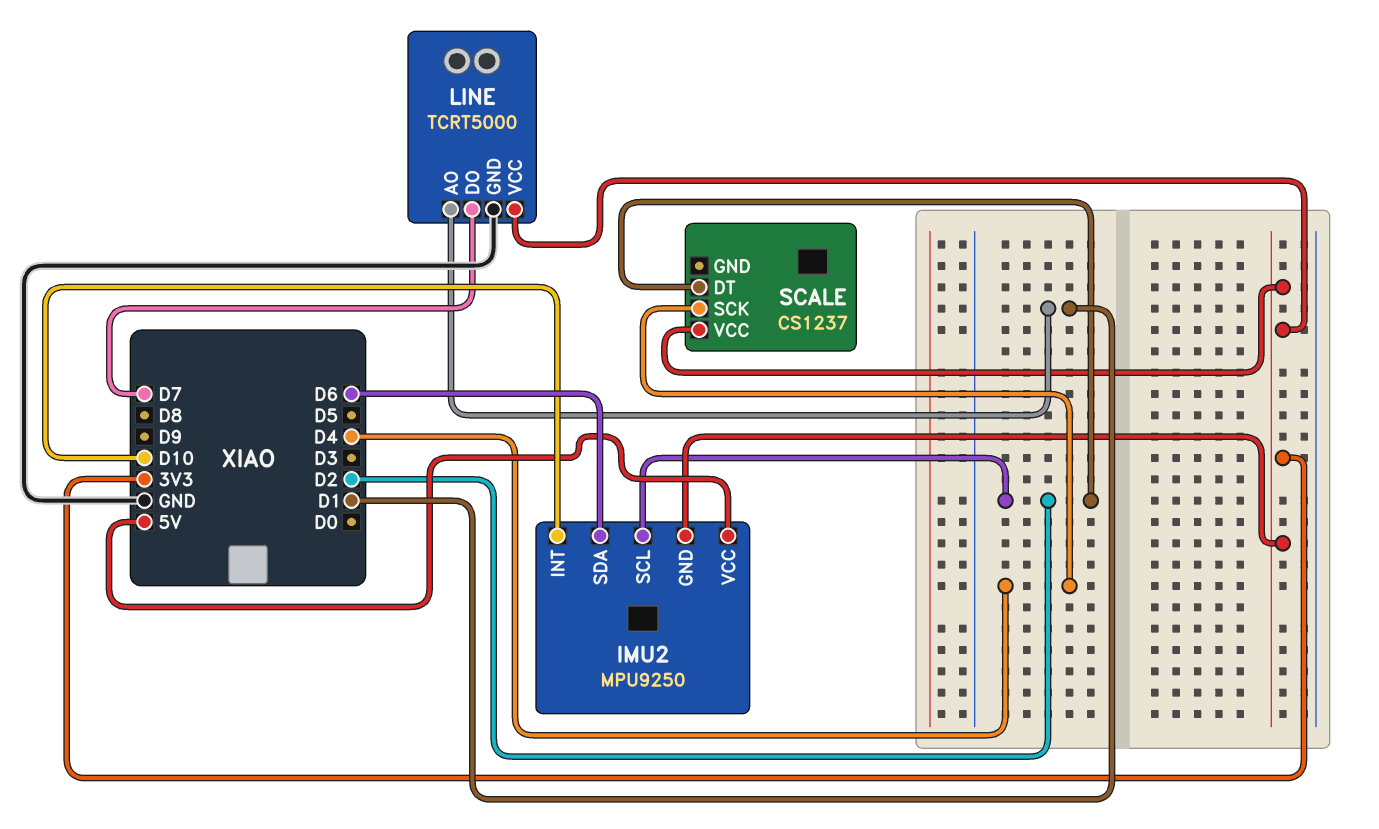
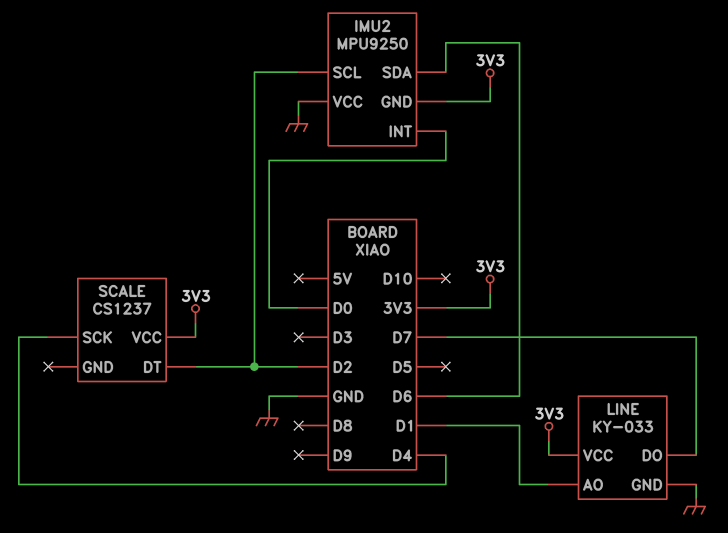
IMU2 pin INT: D10 -> D0
IMU2 pin VCC: 5V -> GND
LINE: TCRT5000 -> KY-033

